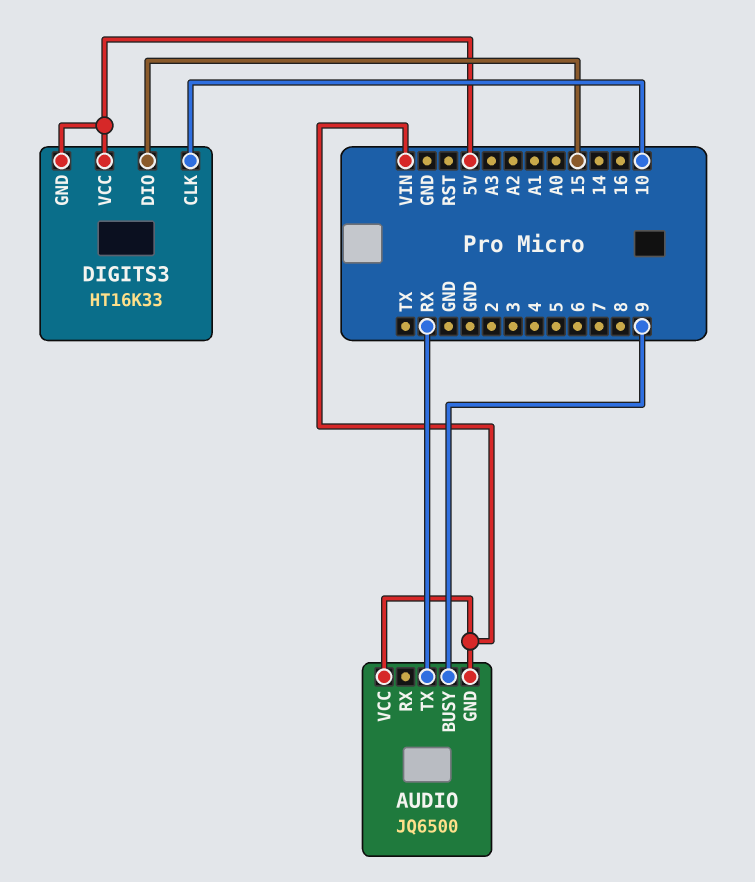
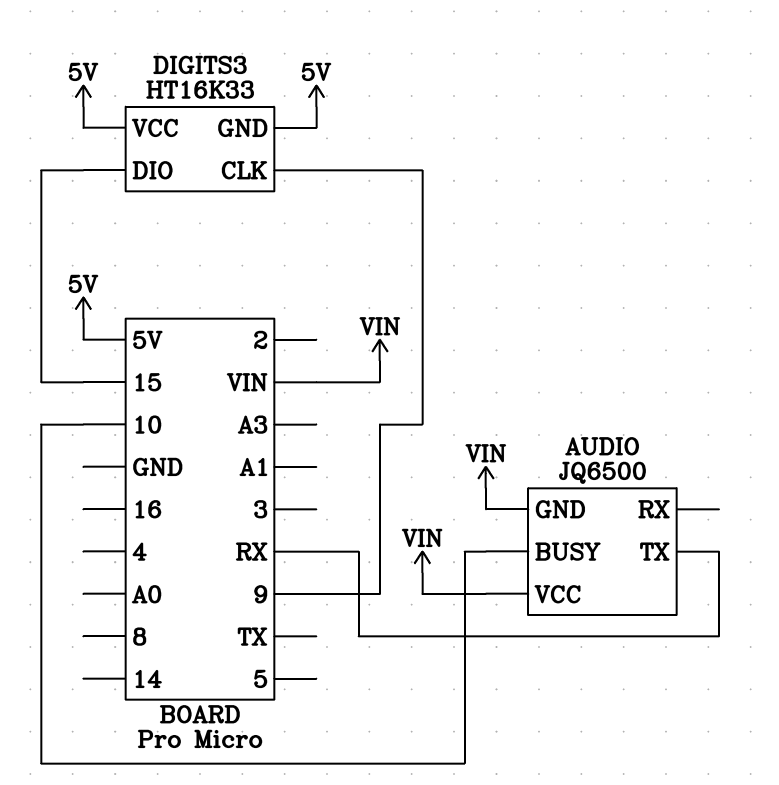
AUDIO pin BUSY: 9 -> 10
DIGITS3 pin CLK: 10 -> 9

